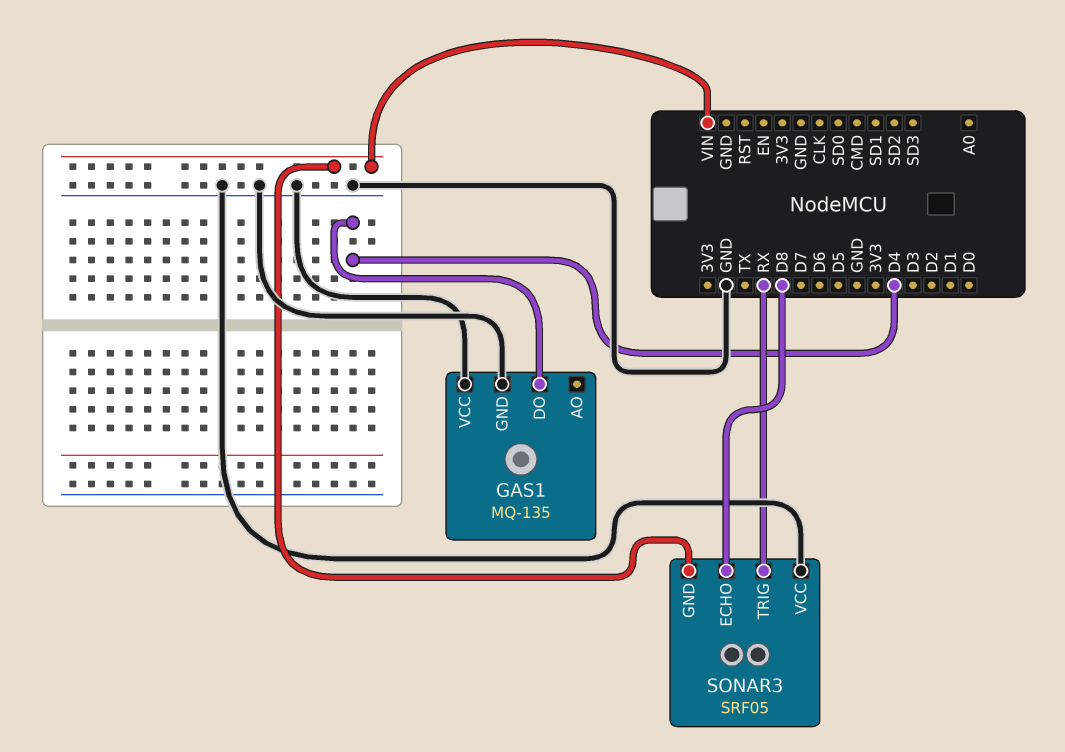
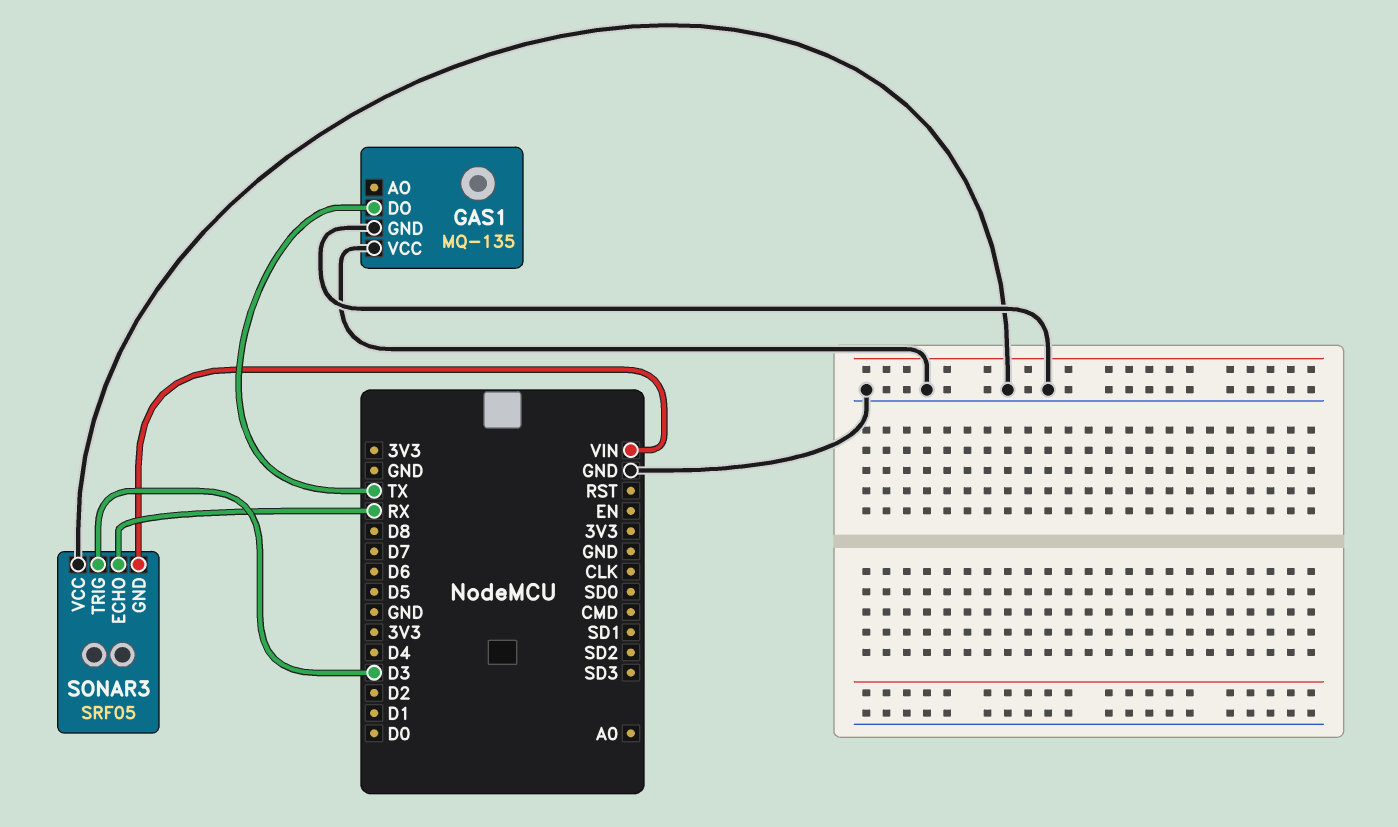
GAS1 pin DO: D4 -> TX
SONAR3 pin ECHO: D8 -> RX
SONAR3 pin TRIG: RX -> D3

